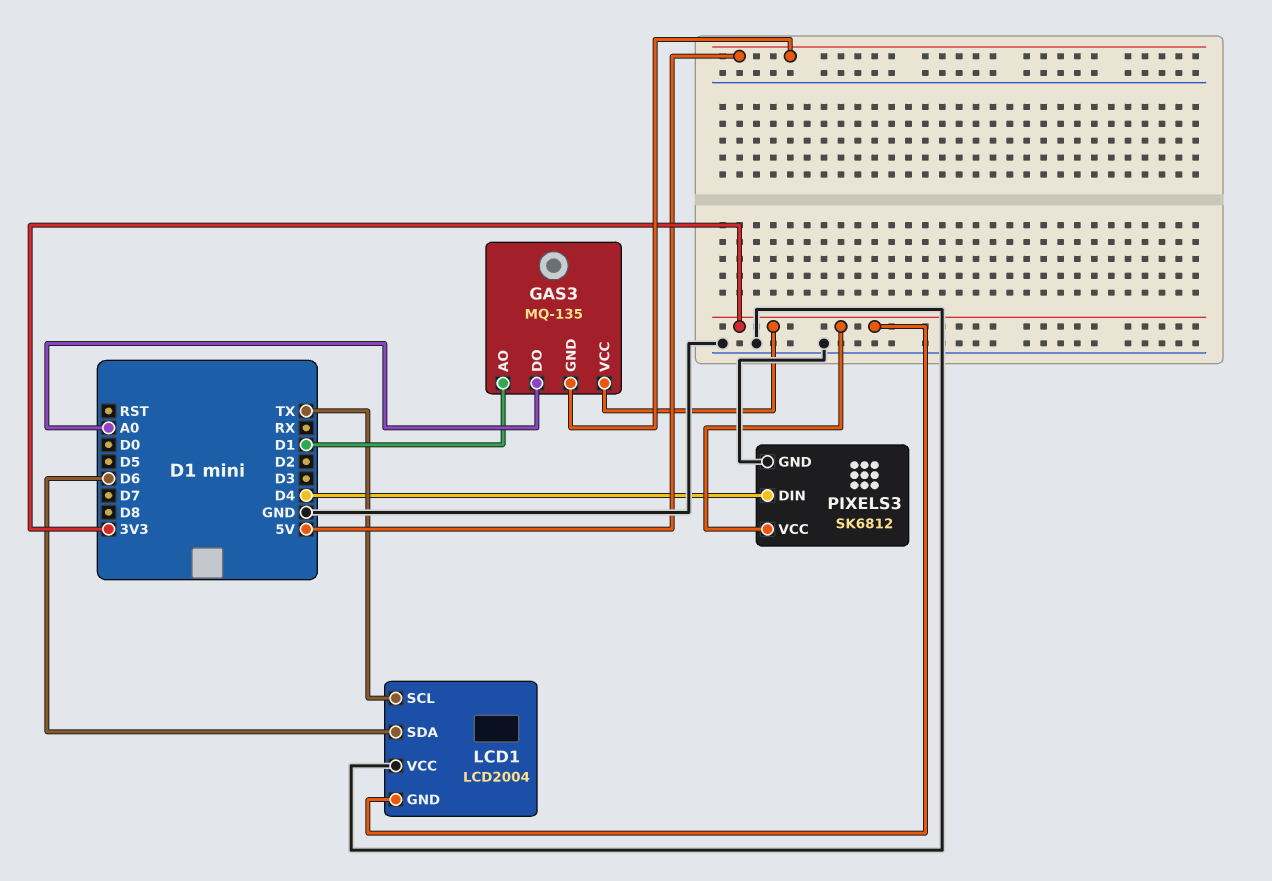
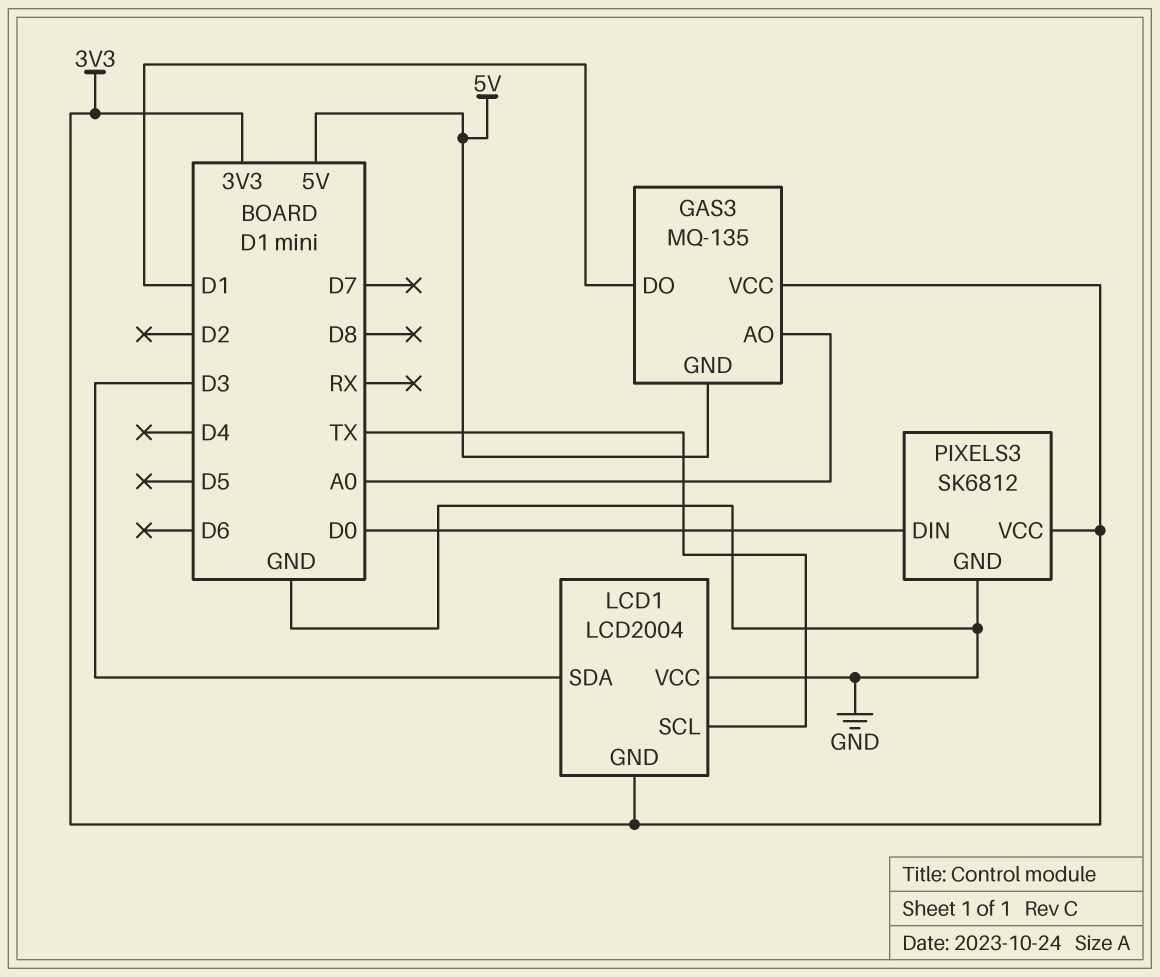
GAS3 pin AO: D1 -> A0
GAS3 pin DO: A0 -> D1
LCD1 pin SDA: D6 -> D3
PIXELS3 pin DIN: D4 -> D0

